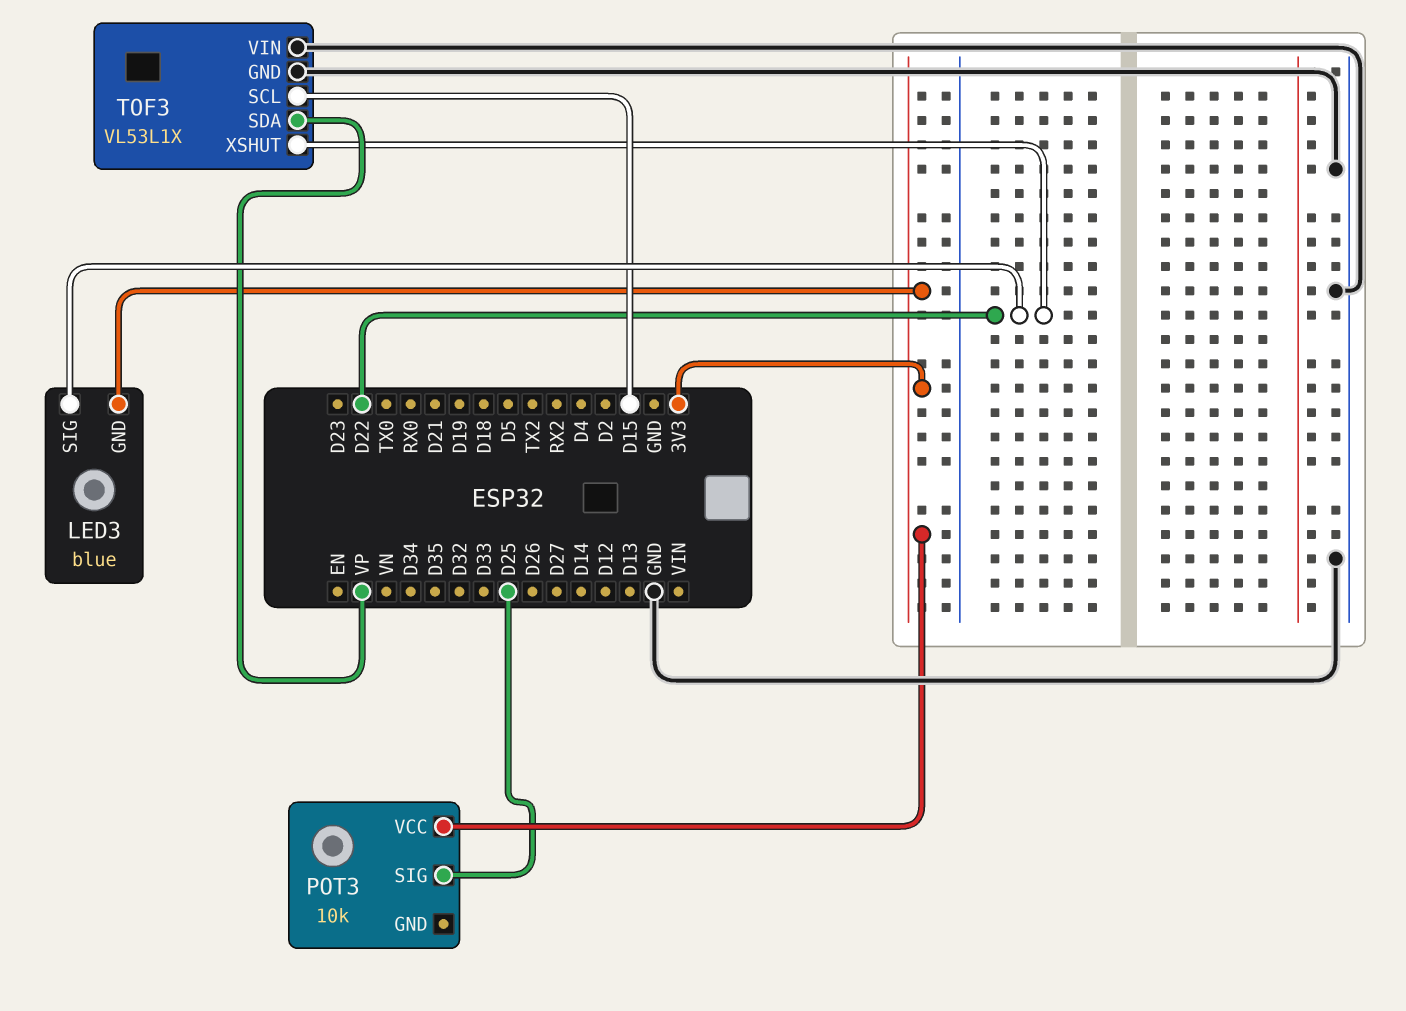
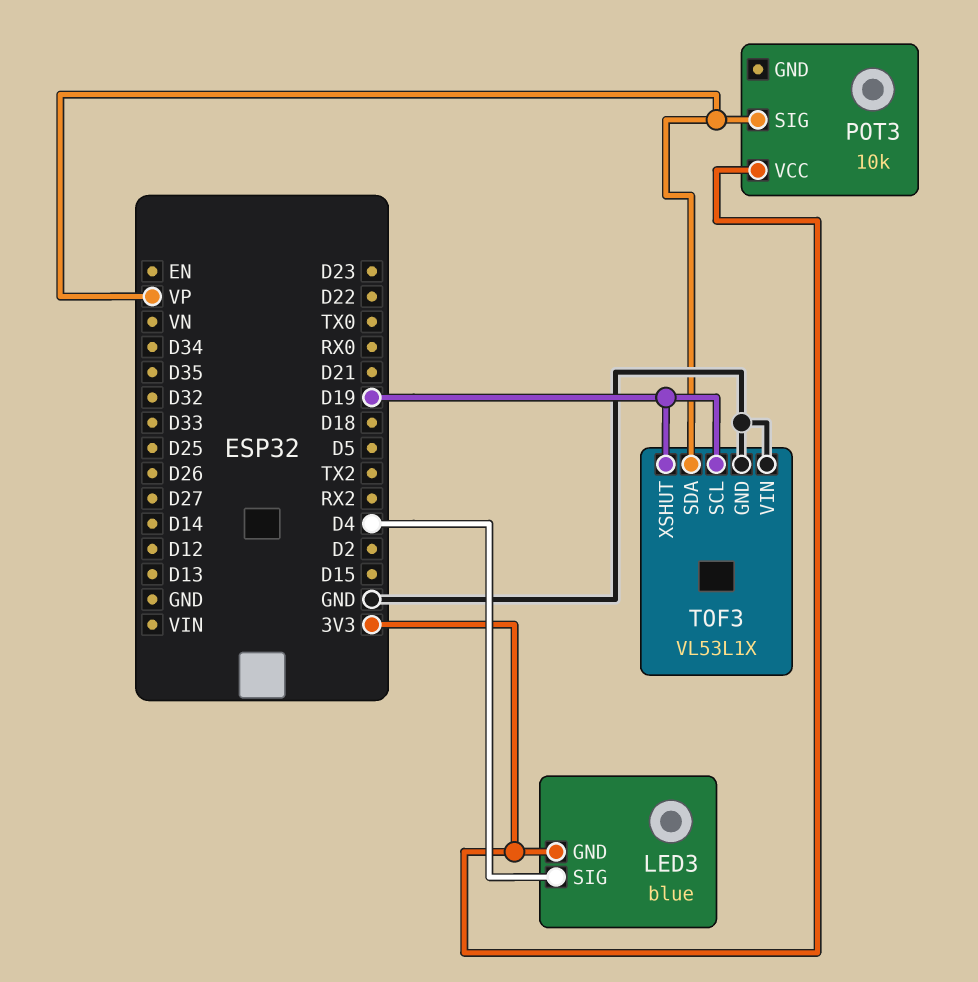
LED3 pin SIG: D22 -> D4
POT3 pin SIG: D25 -> VP
TOF3 pin SCL: D15 -> D19
TOF3 pin XSHUT: D22 -> D19

